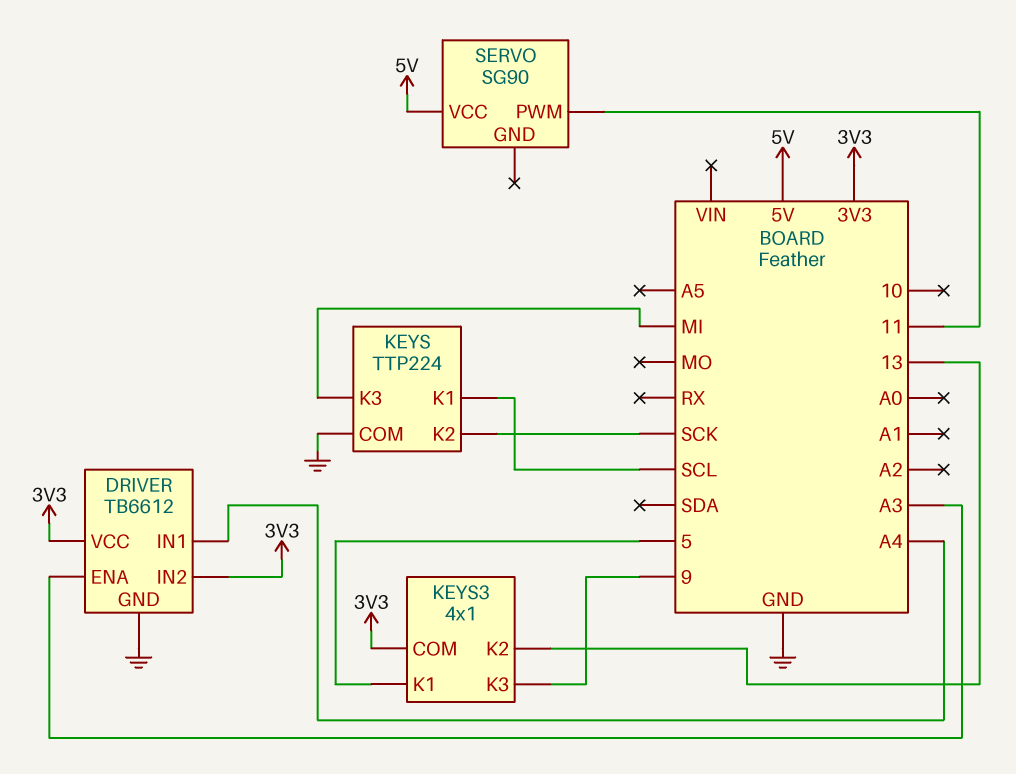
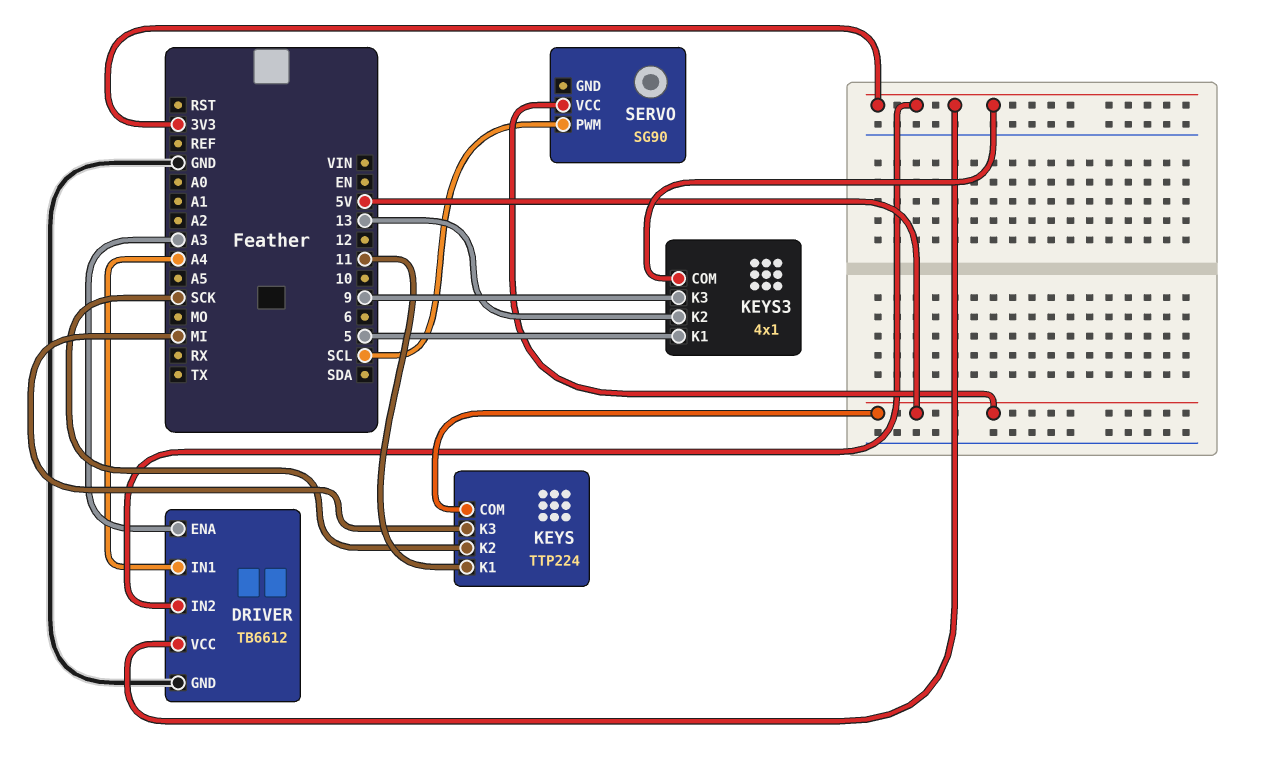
KEYS pin COM: GND -> 5V
KEYS pin K1: SCL -> 11
SERVO pin PWM: 11 -> SCL

